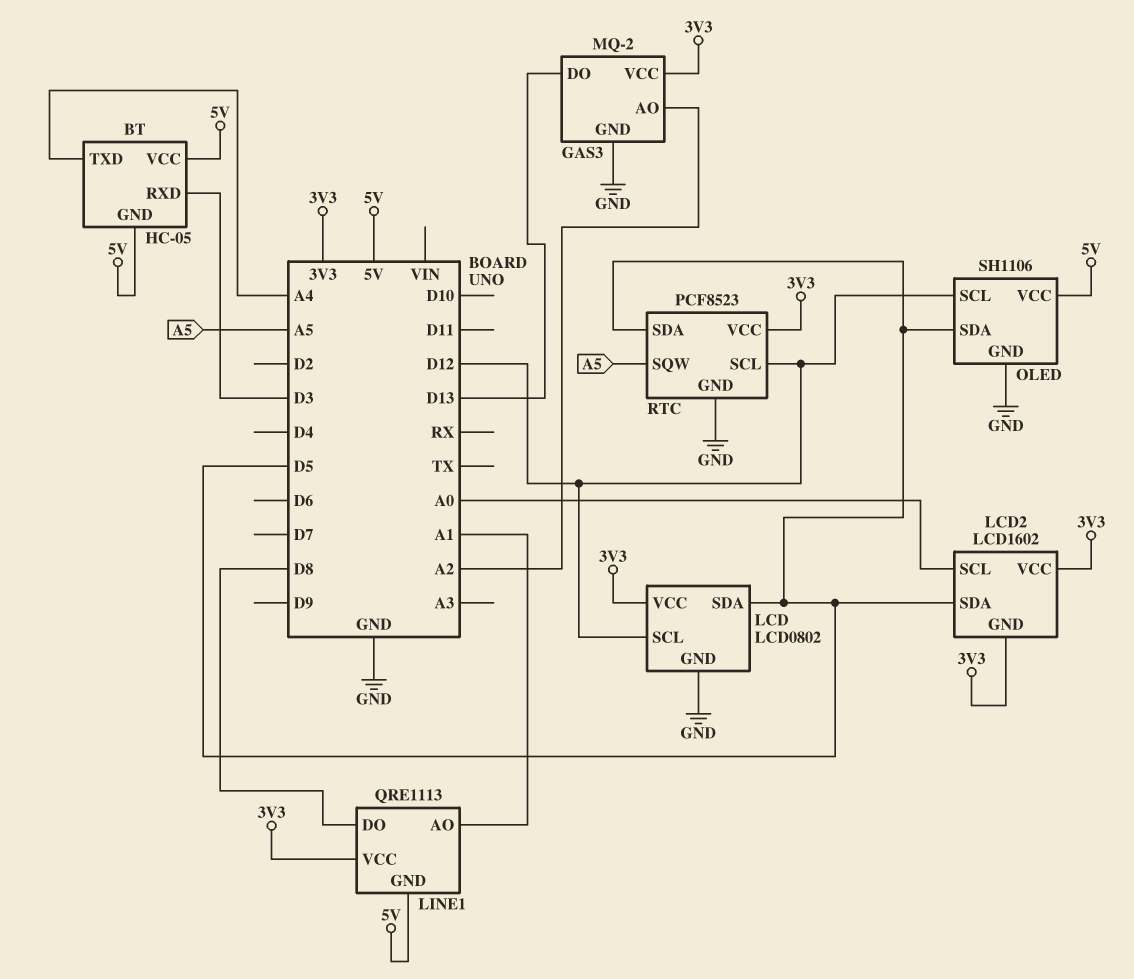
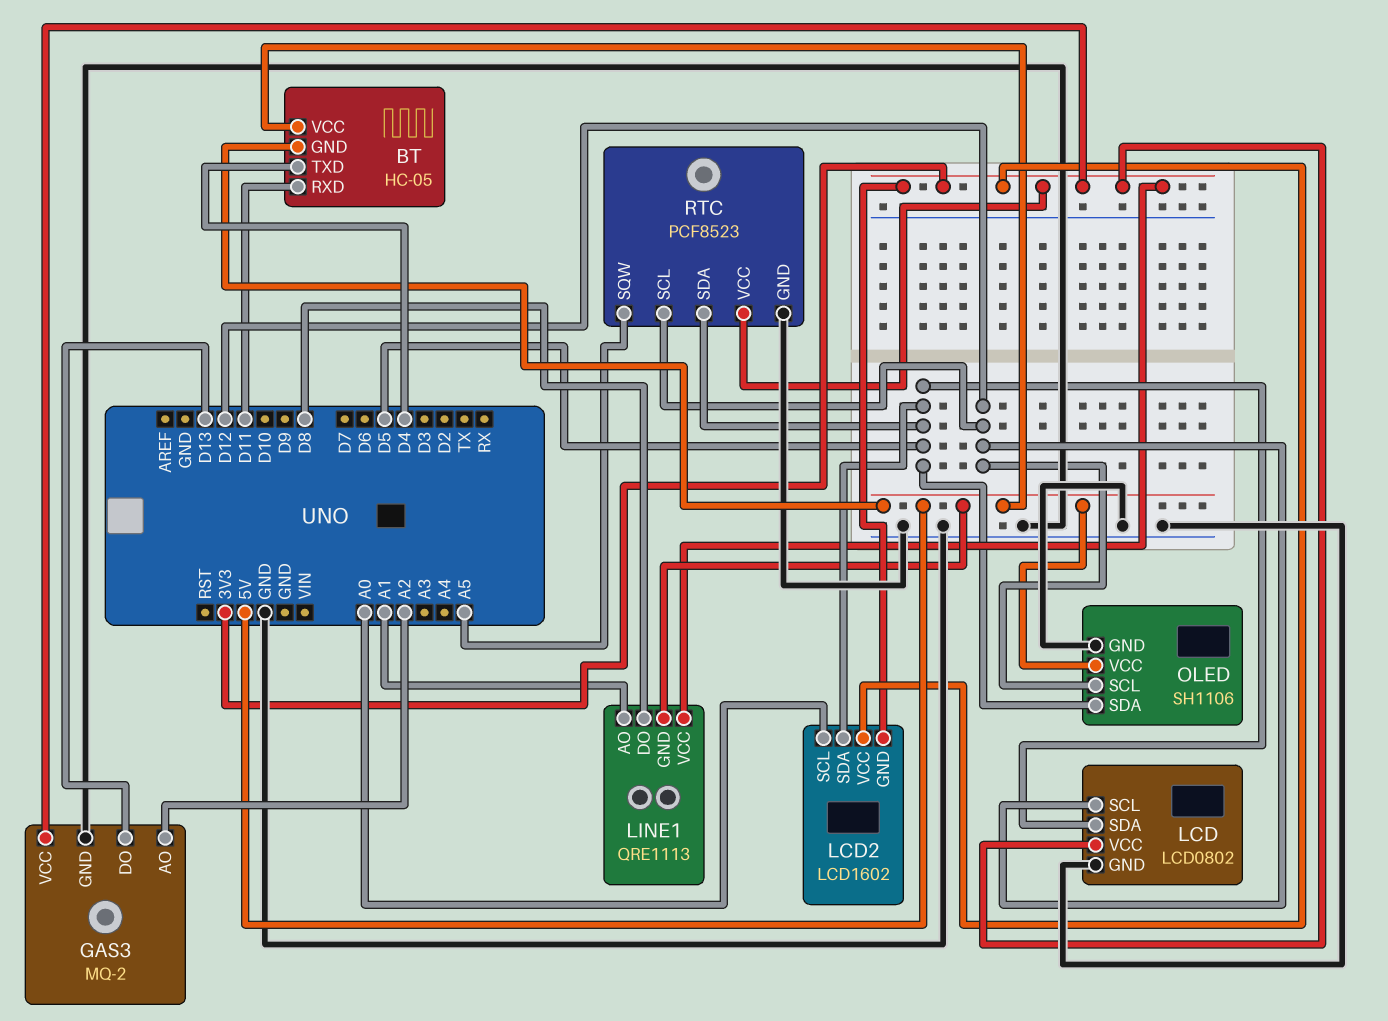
BT pin RXD: D3 -> D11
BT pin TXD: A4 -> D4

